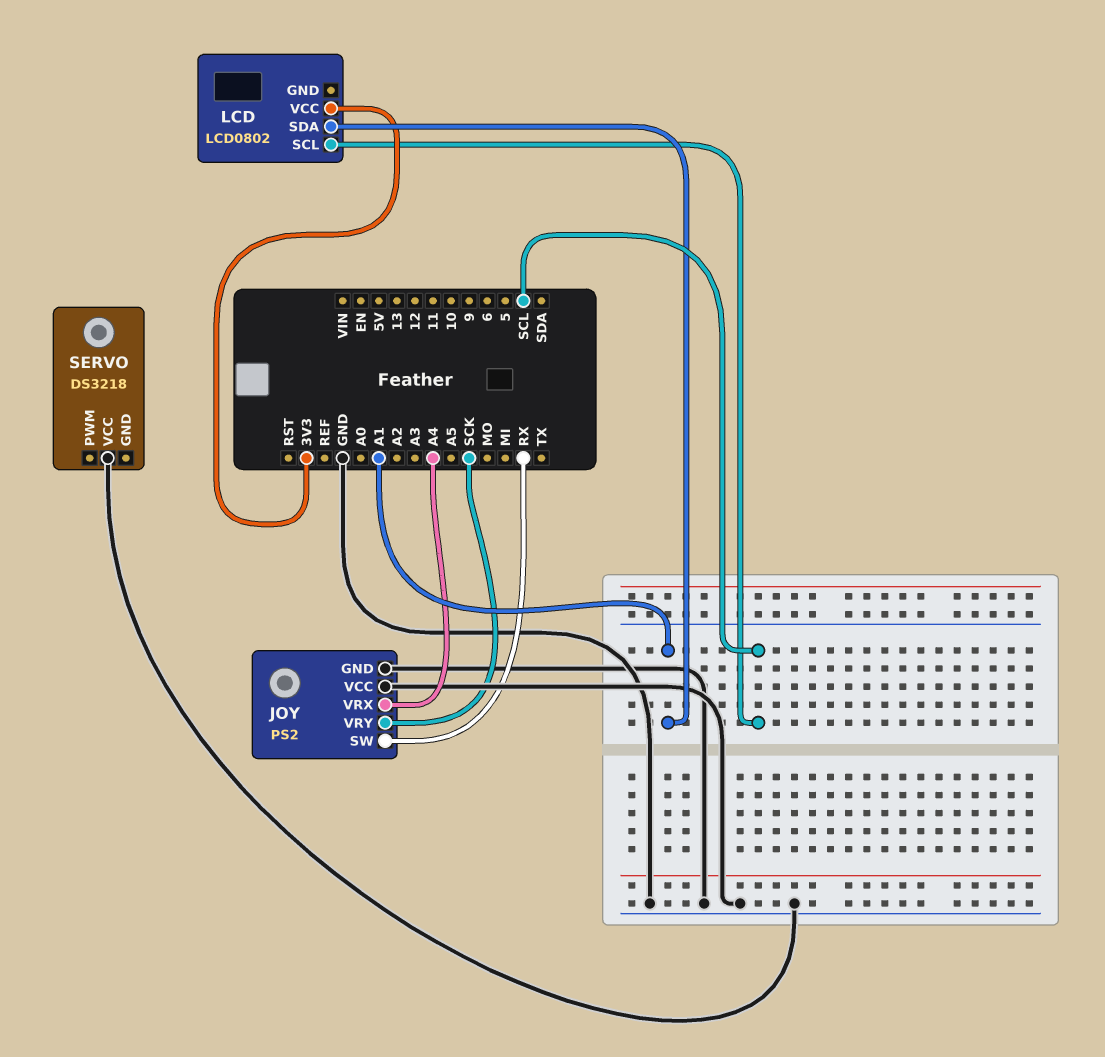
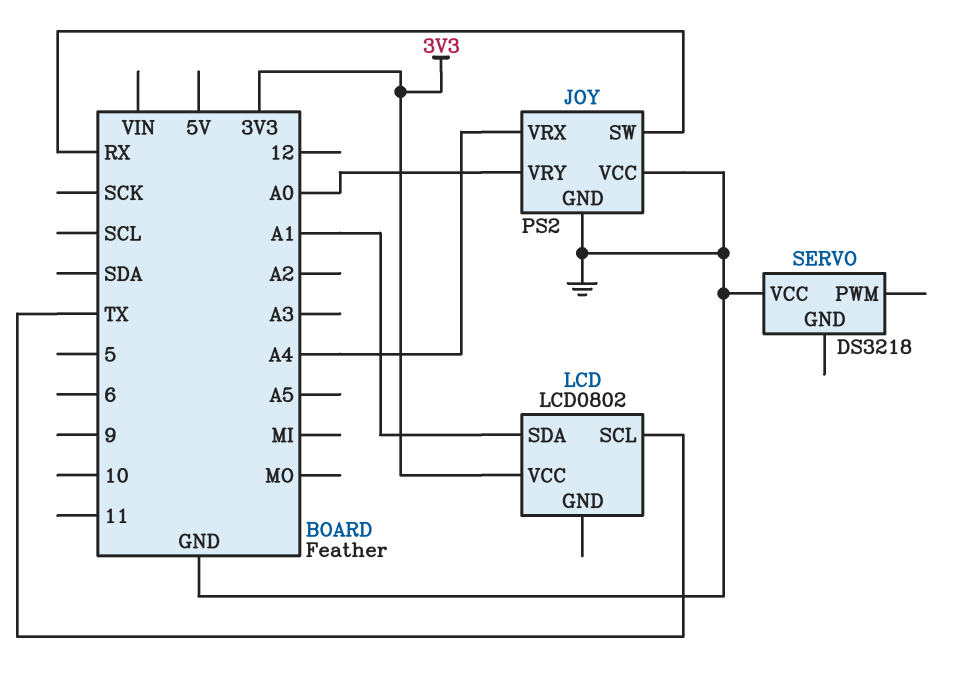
JOY pin VRY: SCK -> A0
LCD pin SCL: SCL -> TX

